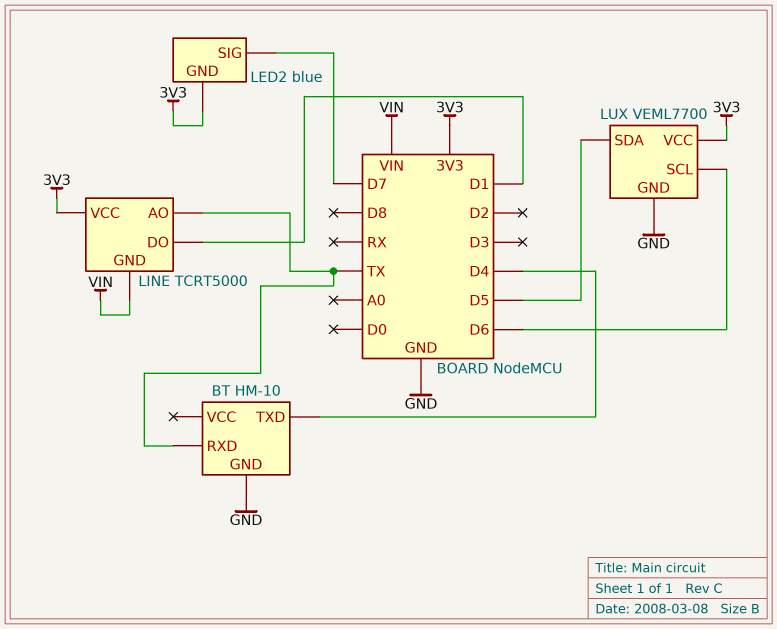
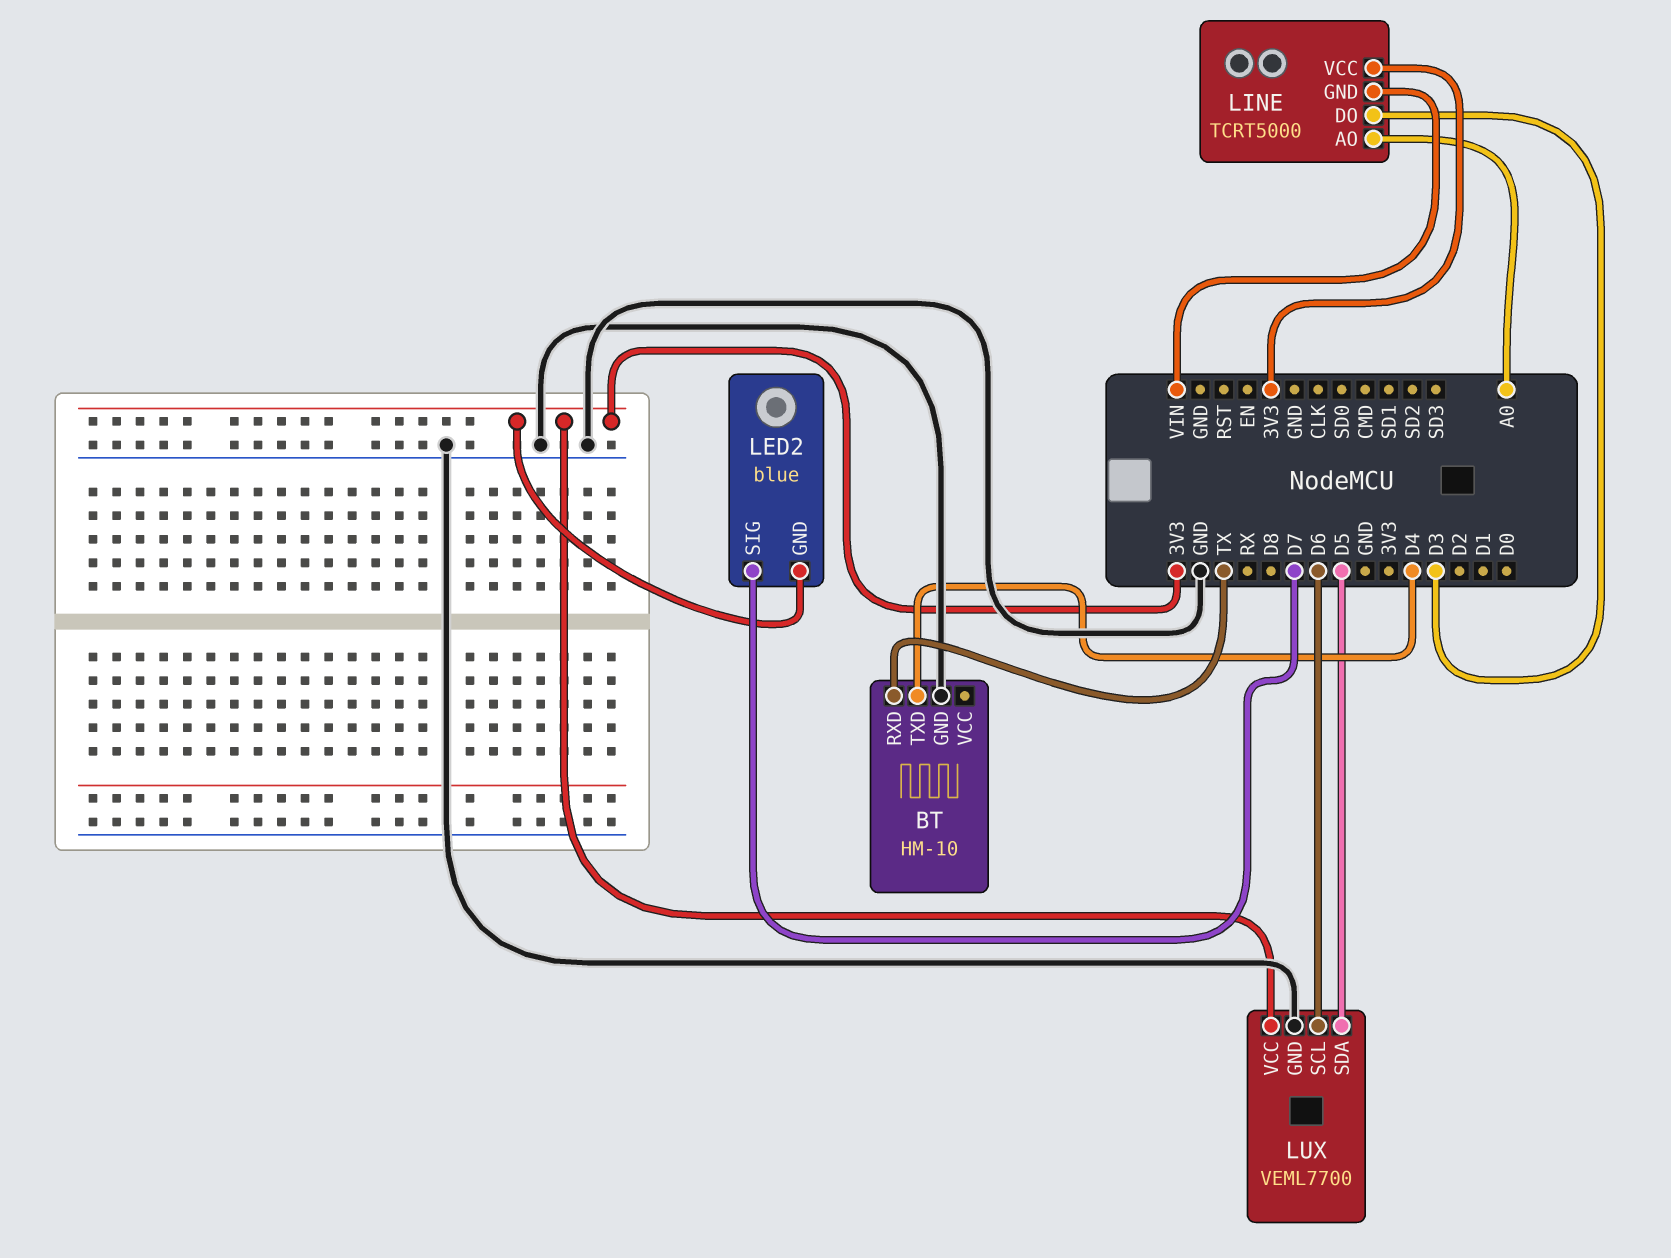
LINE pin AO: TX -> A0
LINE pin DO: D1 -> D3

